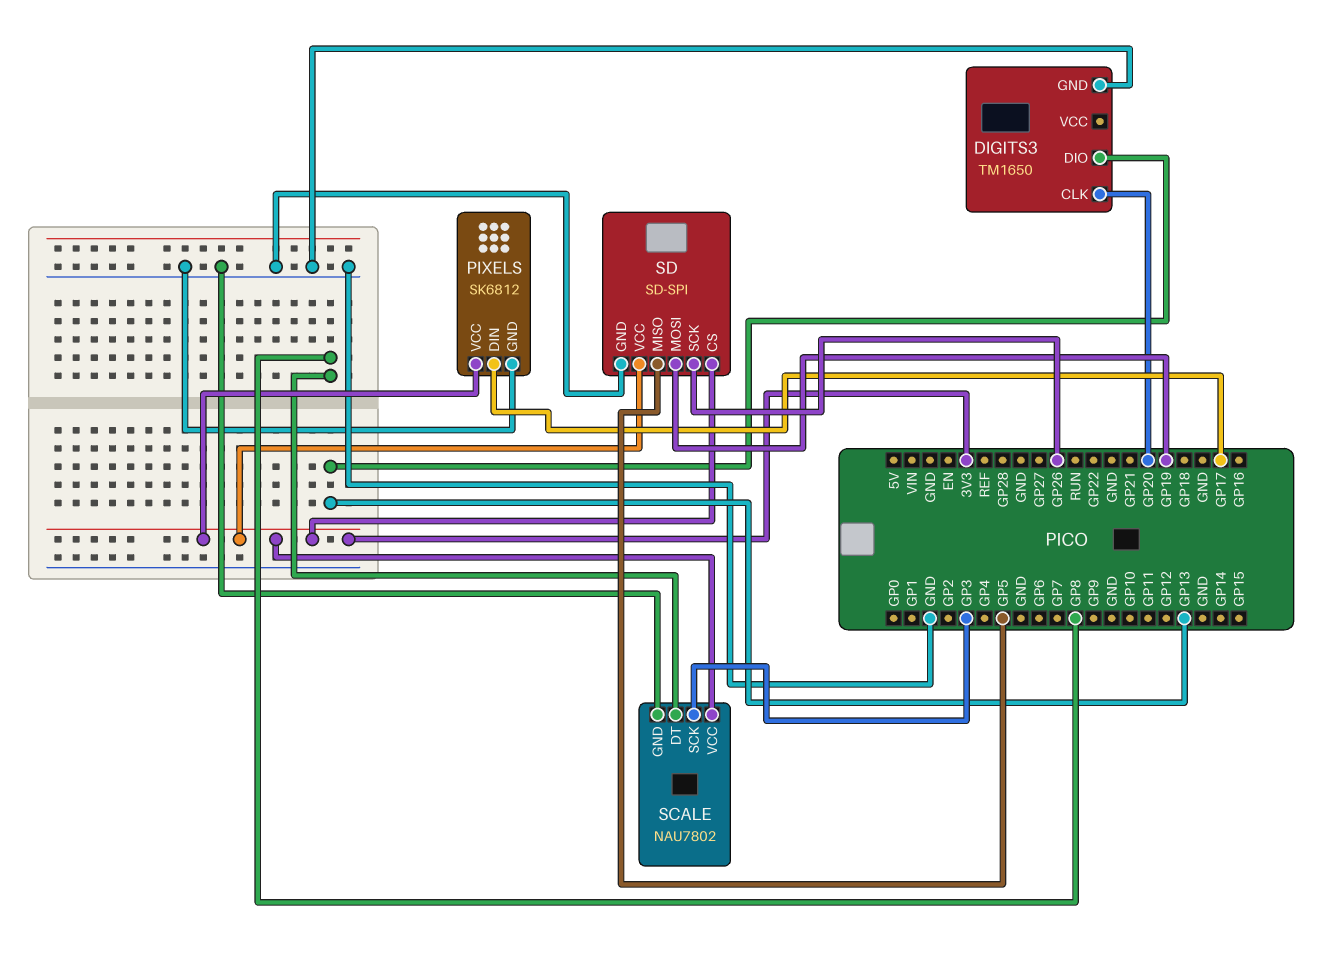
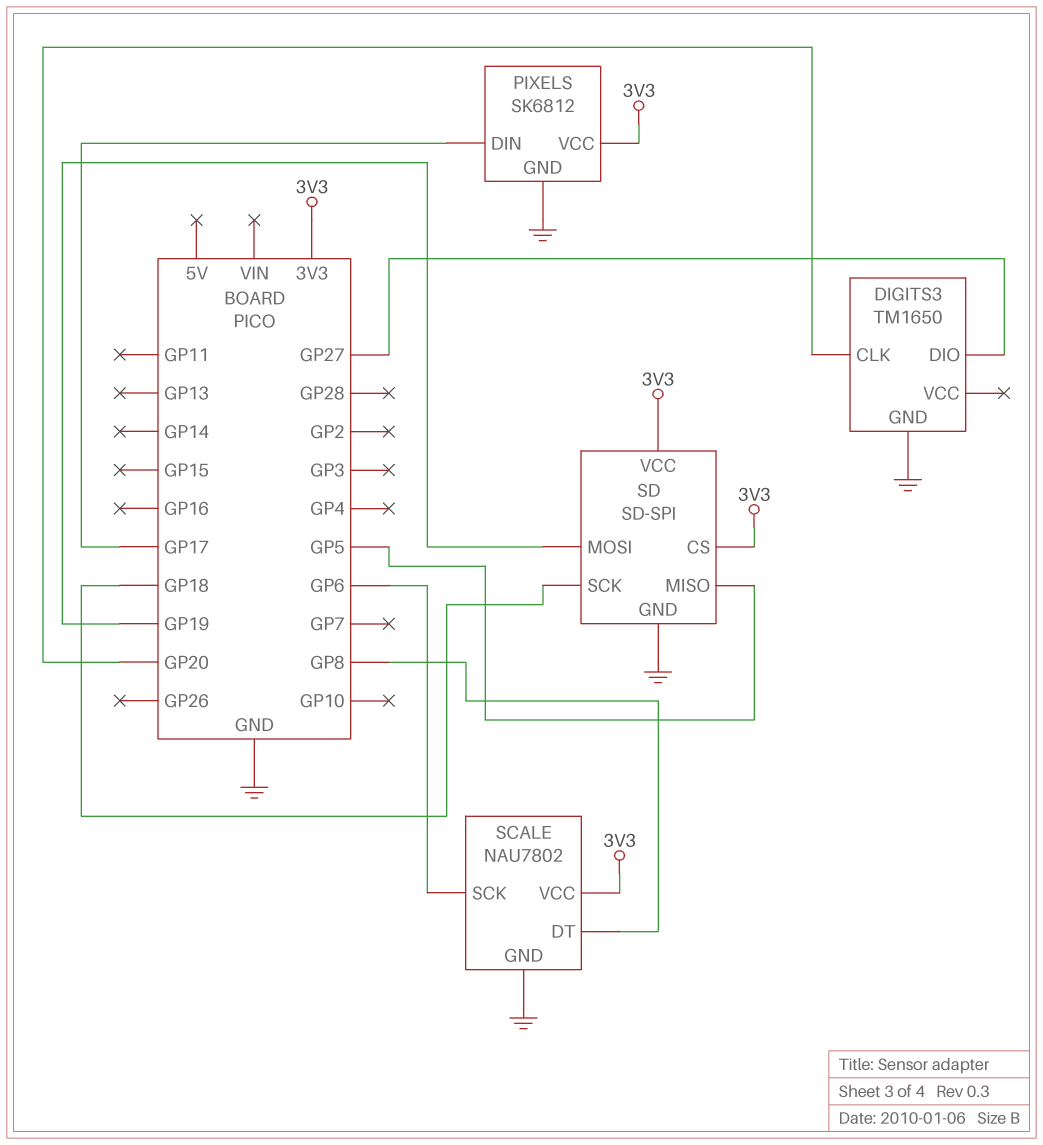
DIGITS3 pin DIO: GP13 -> GP27
SCALE pin SCK: GP3 -> GP6
SD pin SCK: GP26 -> GP18

